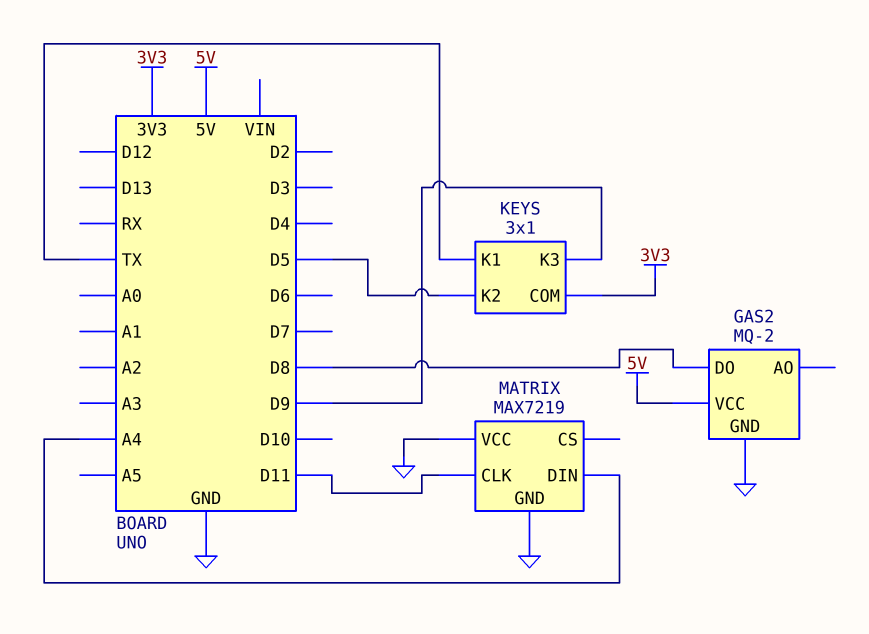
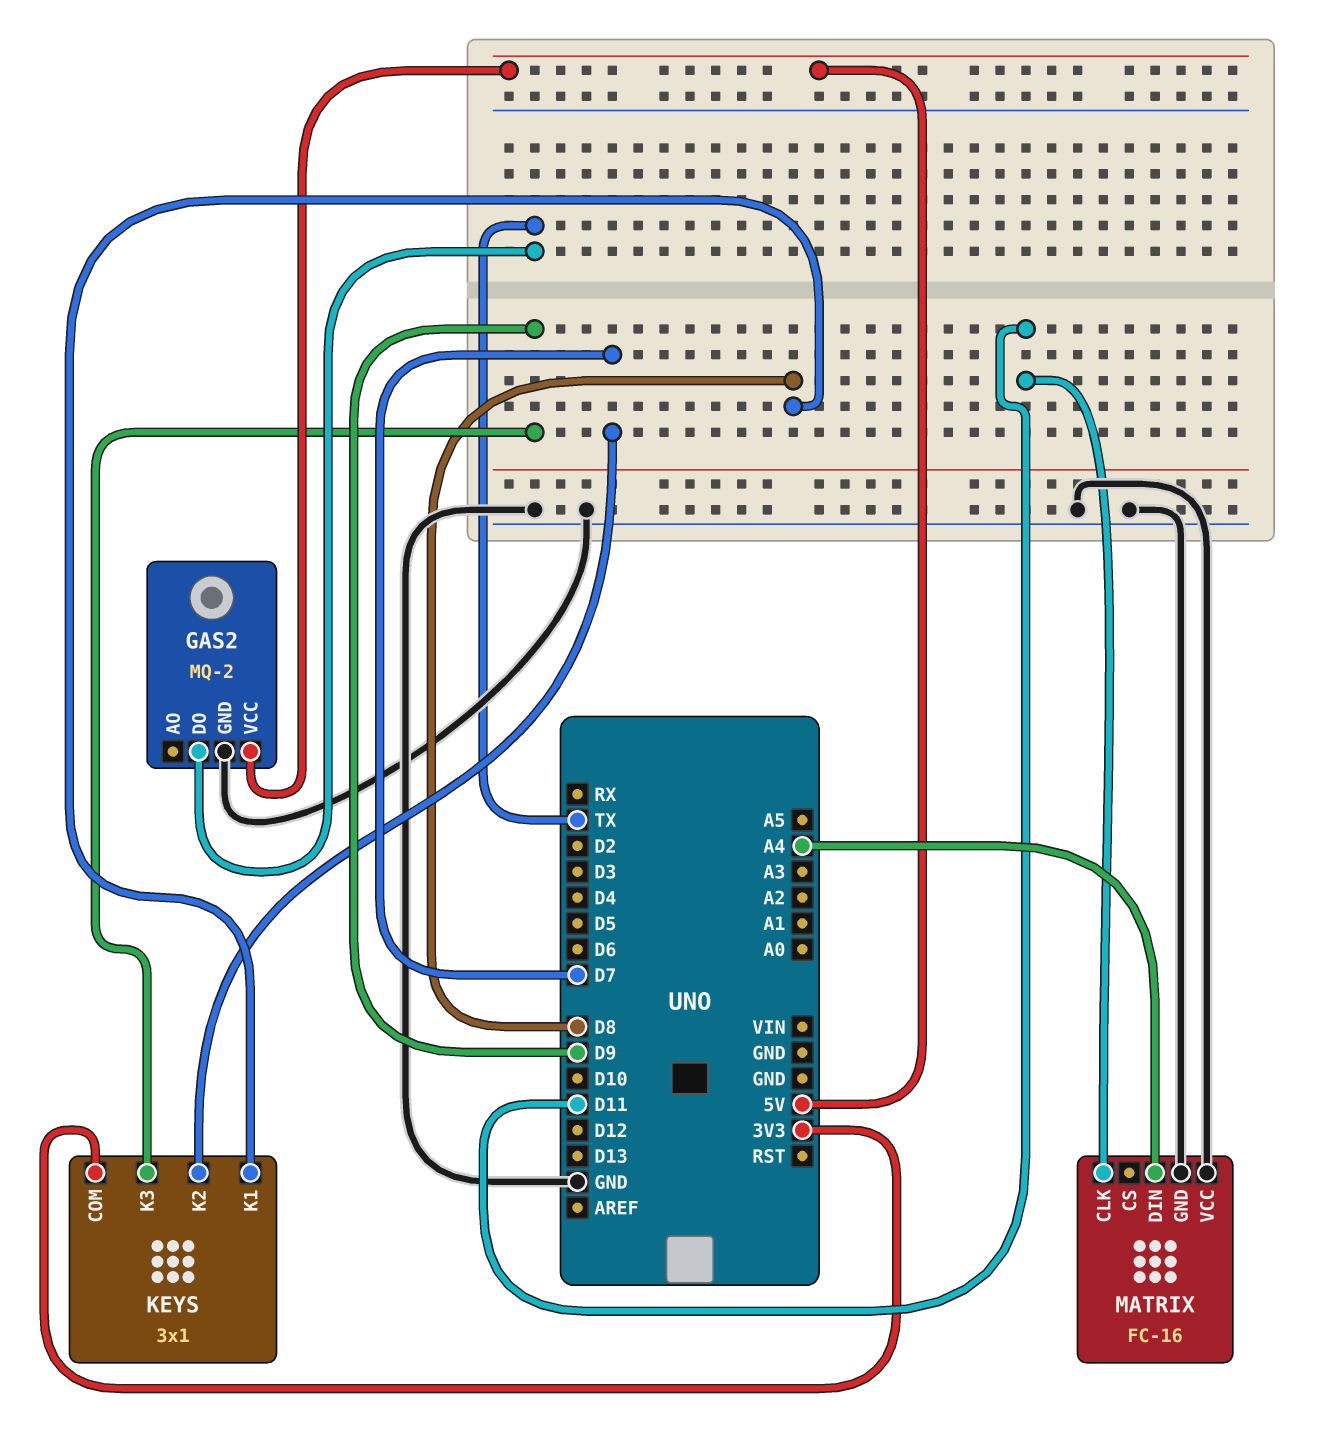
GAS2 pin DO: D8 -> TX
KEYS pin K1: TX -> D8
KEYS pin K2: D5 -> D7
MATRIX: MAX7219 -> FC-16

